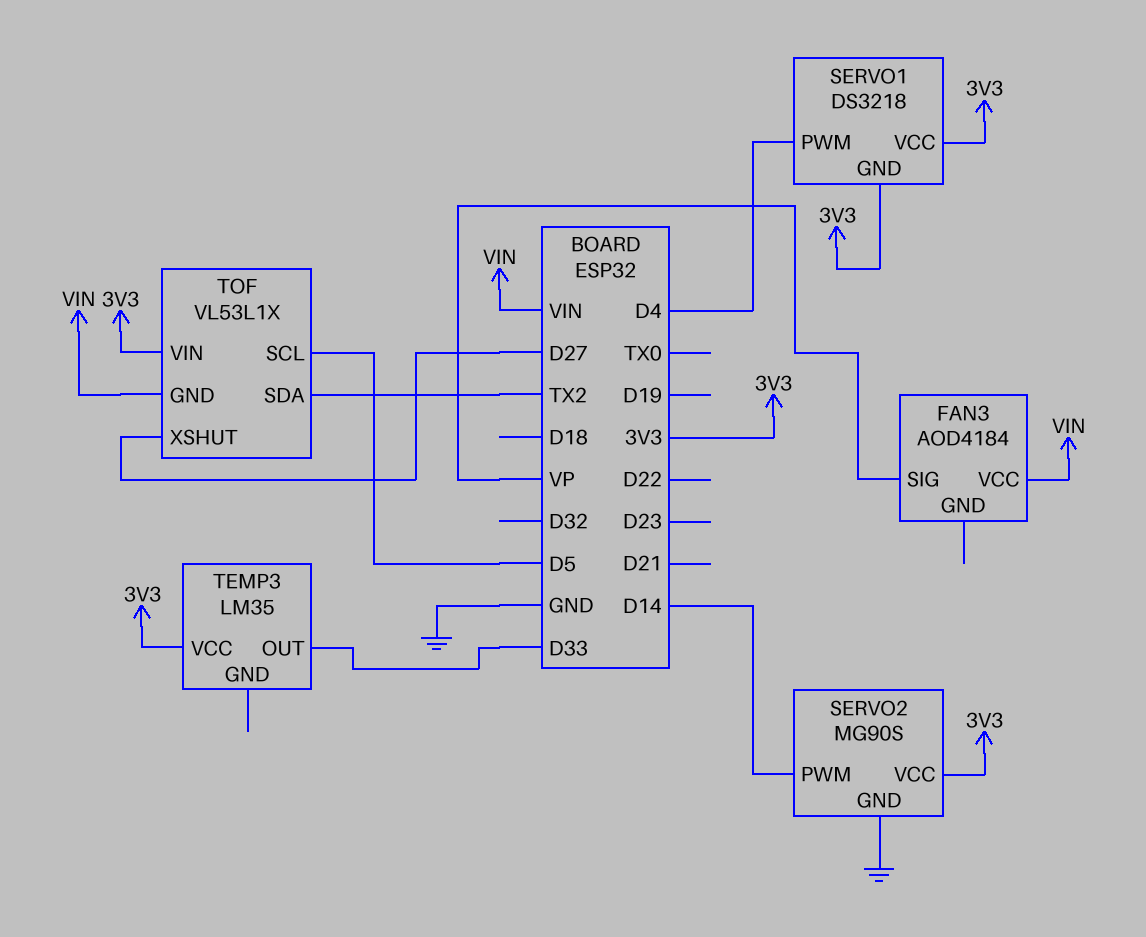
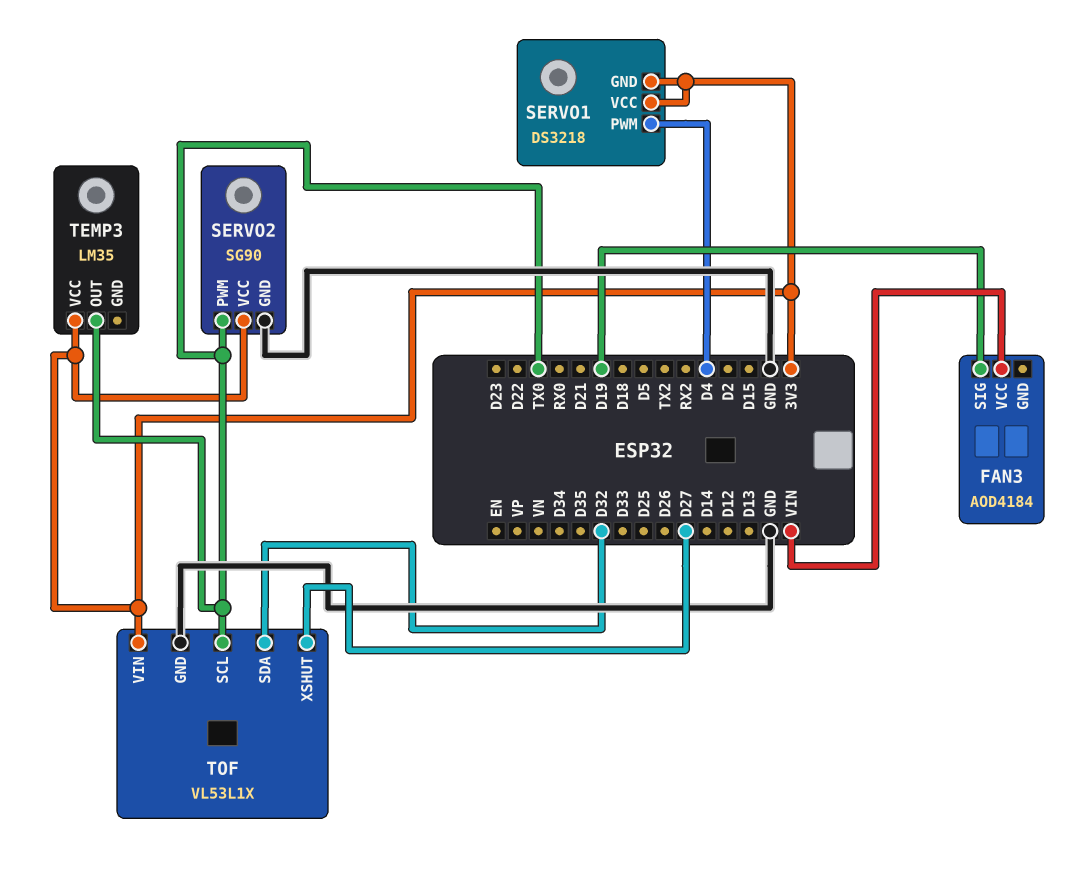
FAN3 pin SIG: VP -> D19
SERVO2: MG90S -> SG90
SERVO2 pin PWM: D14 -> TX0
TEMP3 pin OUT: D33 -> TX0
TOF pin GND: VIN -> GND
TOF pin SCL: D5 -> TX0
TOF pin SDA: TX2 -> D32

